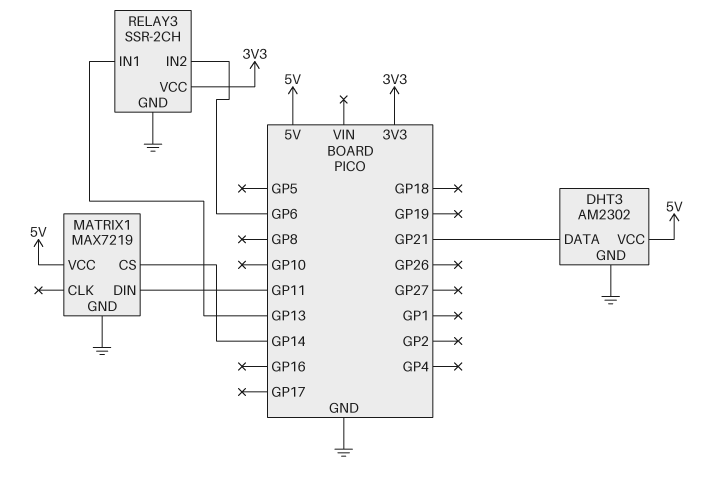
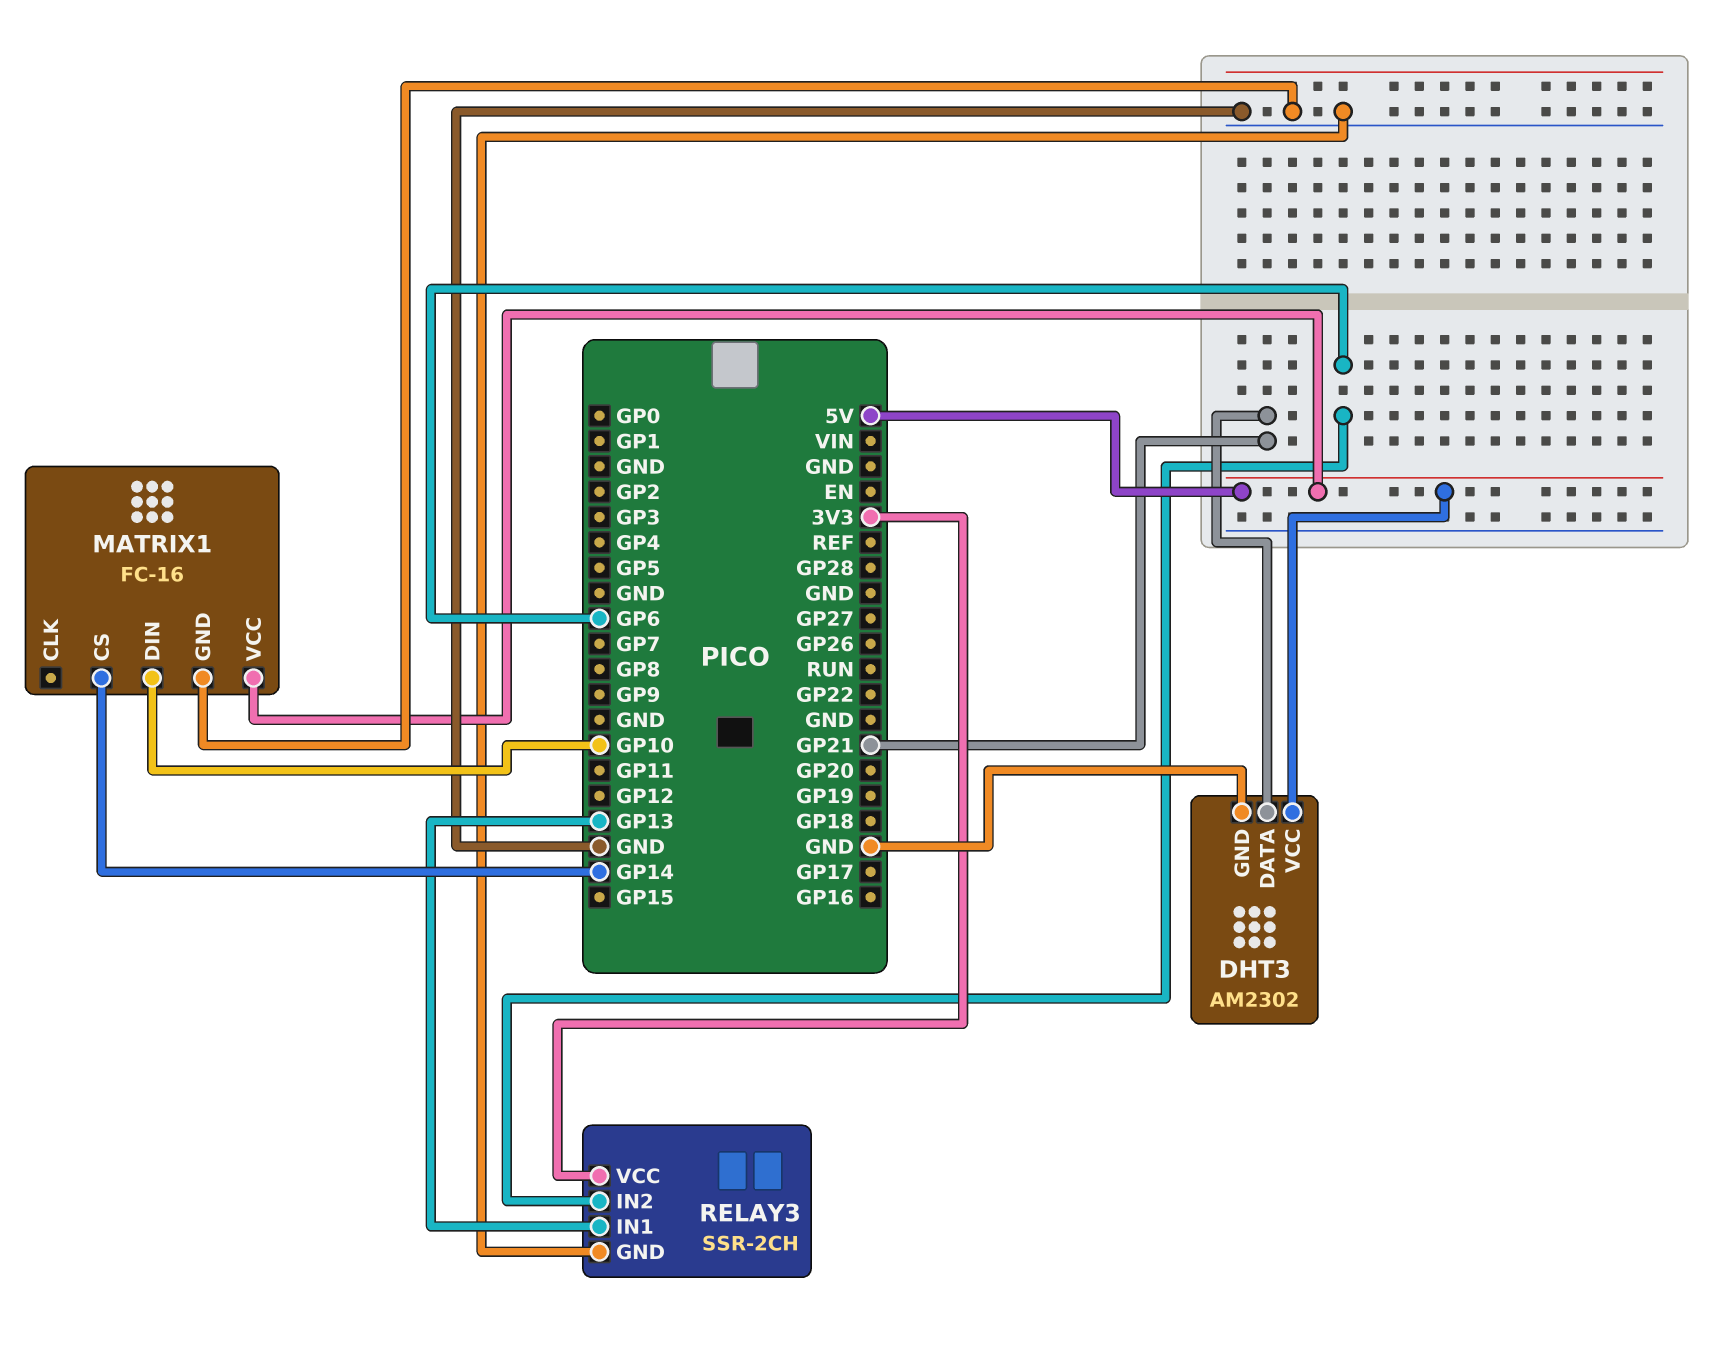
MATRIX1: MAX7219 -> FC-16
MATRIX1 pin DIN: GP11 -> GP10

